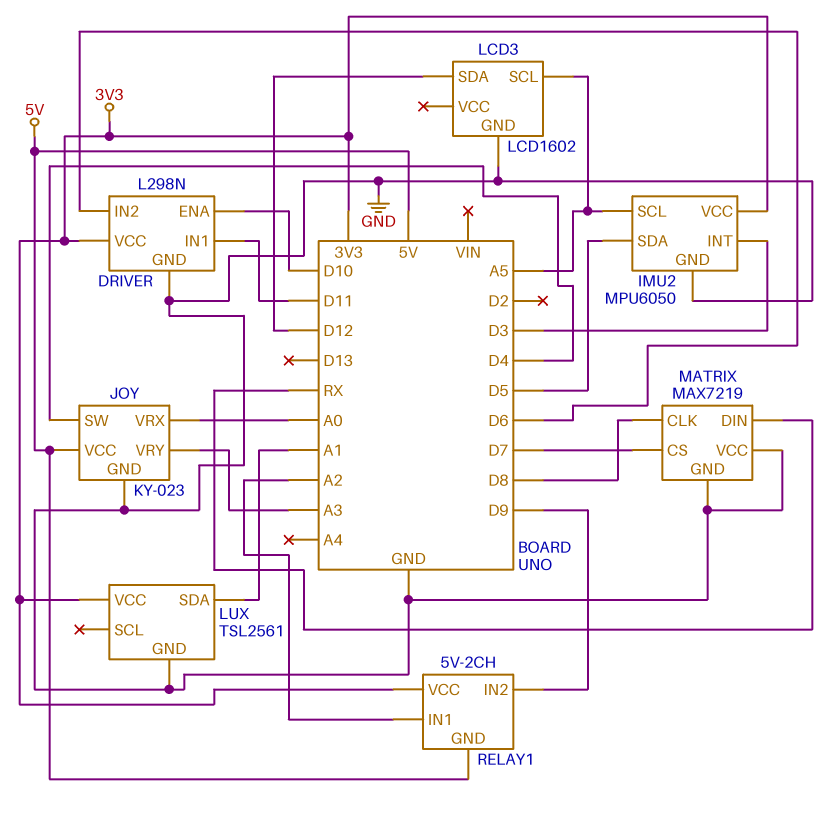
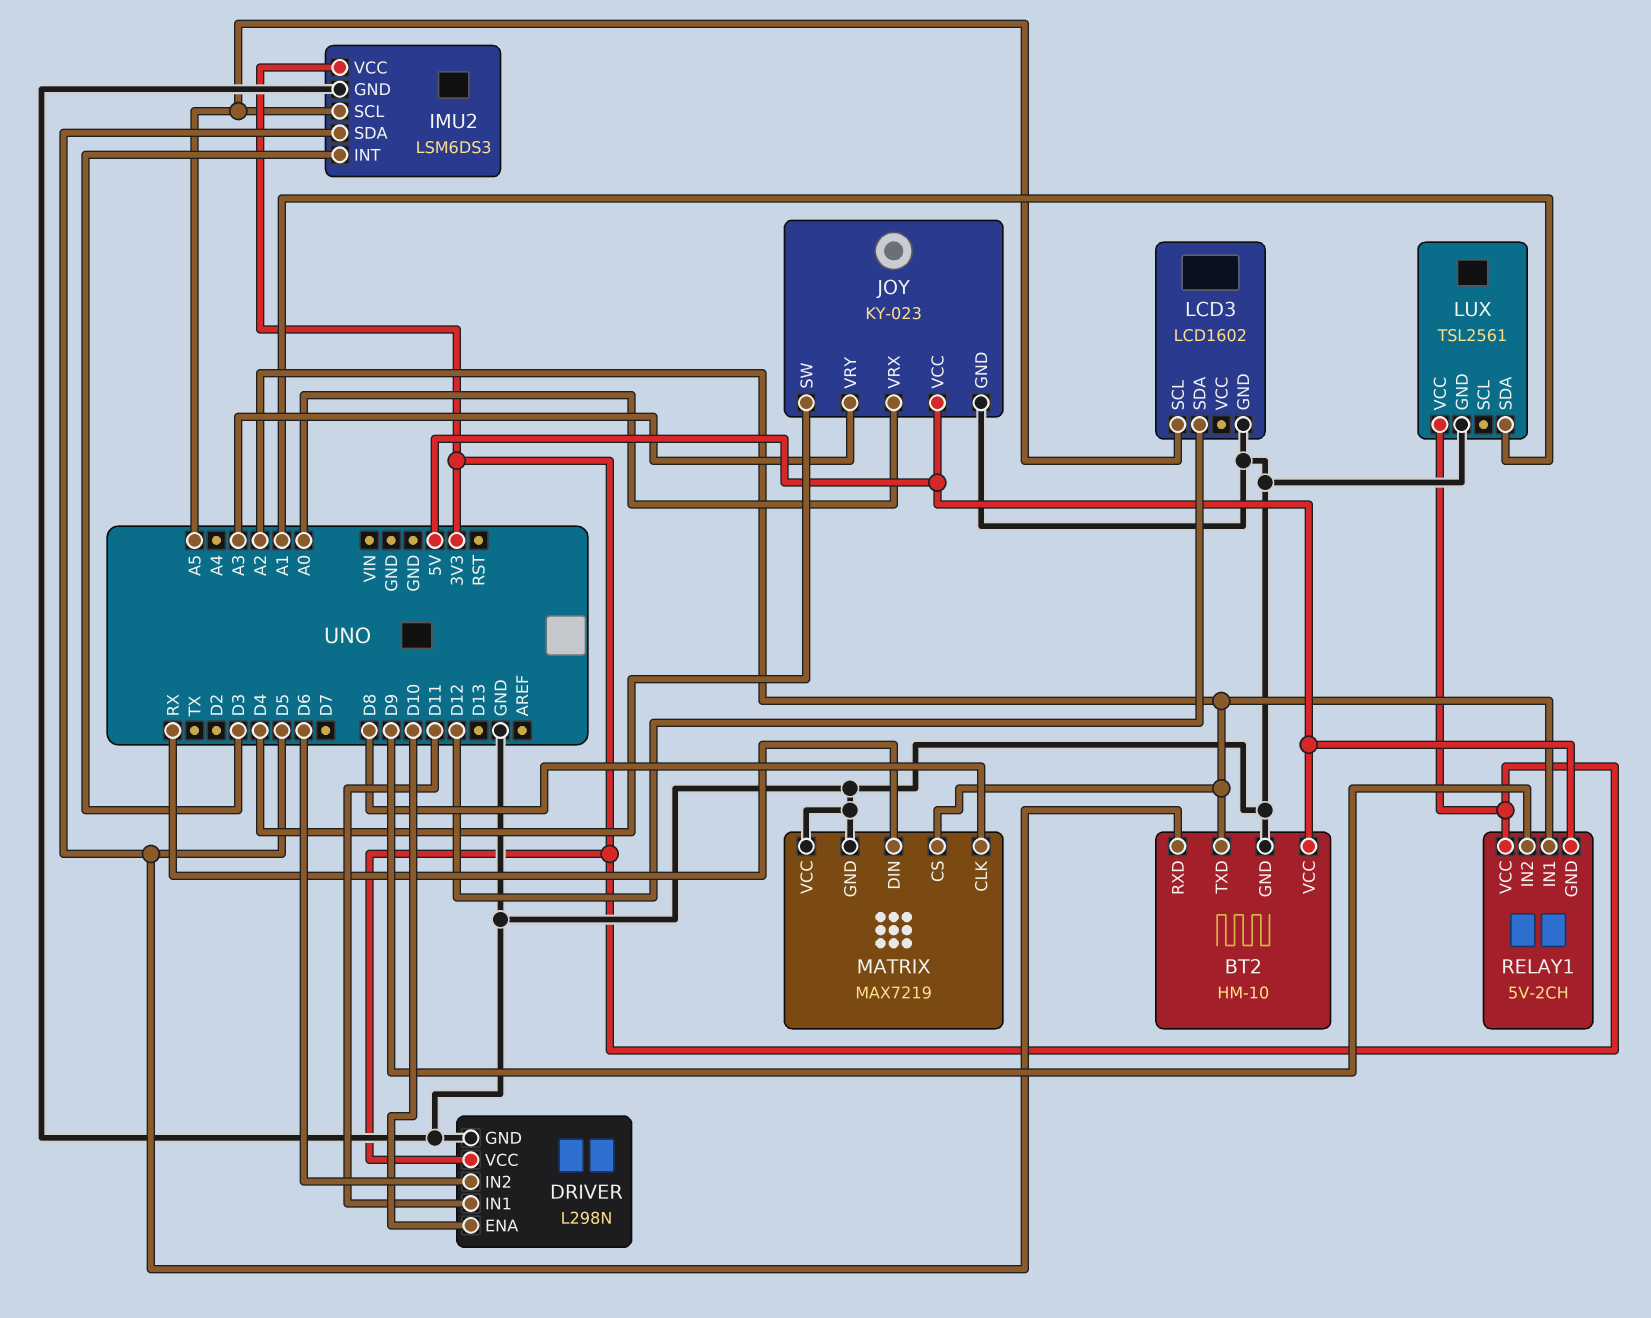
BT2: none -> HM-10
BT2 pin GND: none -> GND
BT2 pin RXD: none -> D5
BT2 pin TXD: none -> A2
BT2 pin VCC: none -> 5V
IMU2: MPU6050 -> LSM6DS3
MATRIX pin CS: D7 -> A2

